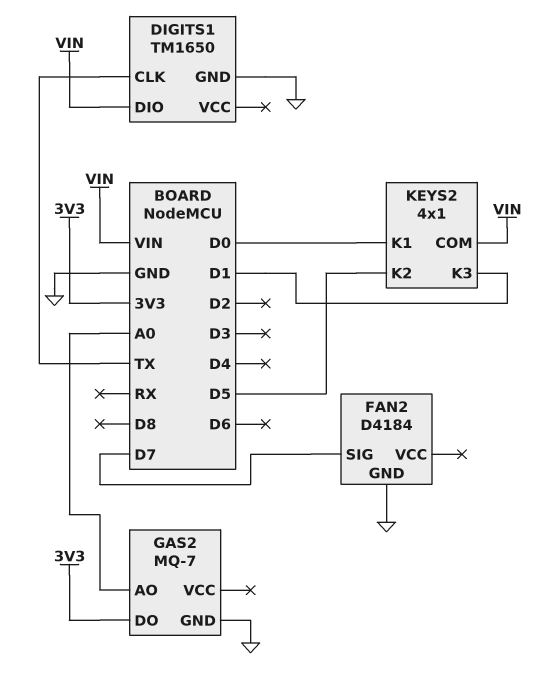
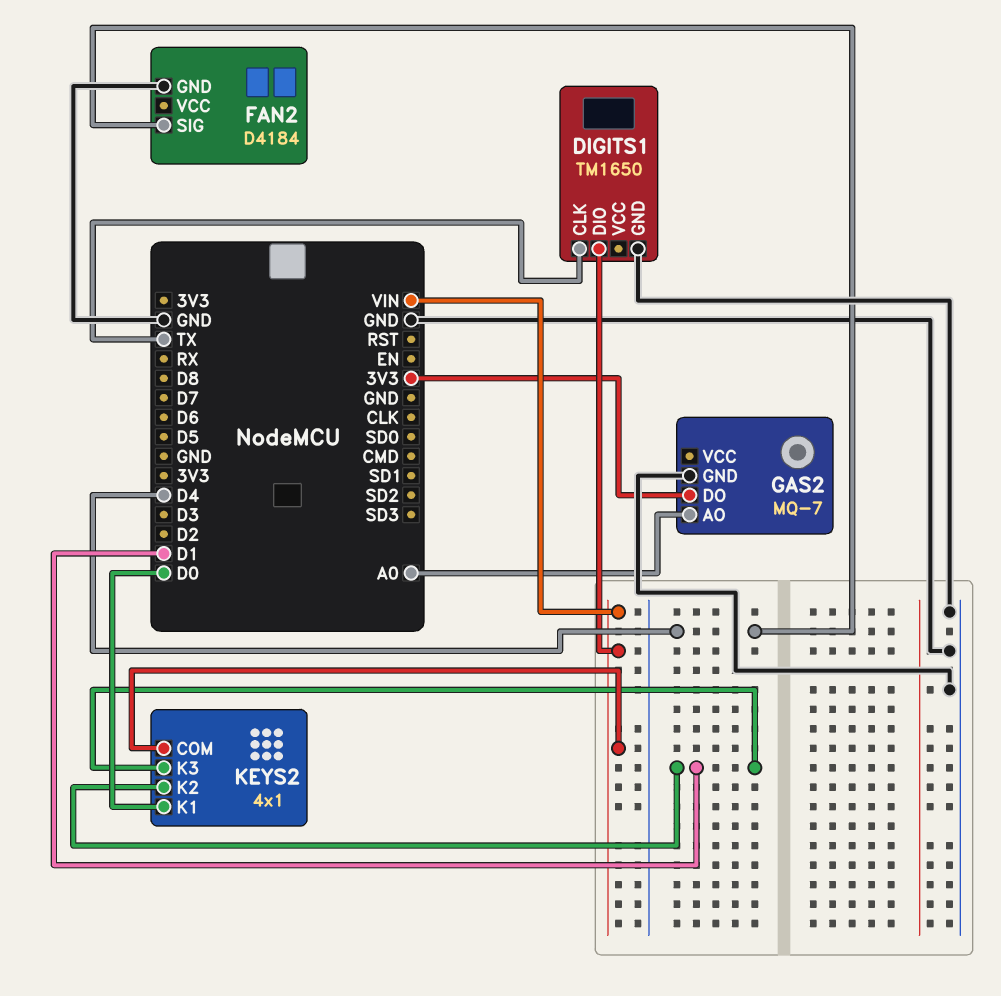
FAN2 pin SIG: D7 -> D4
KEYS2 pin K2: D5 -> D1

